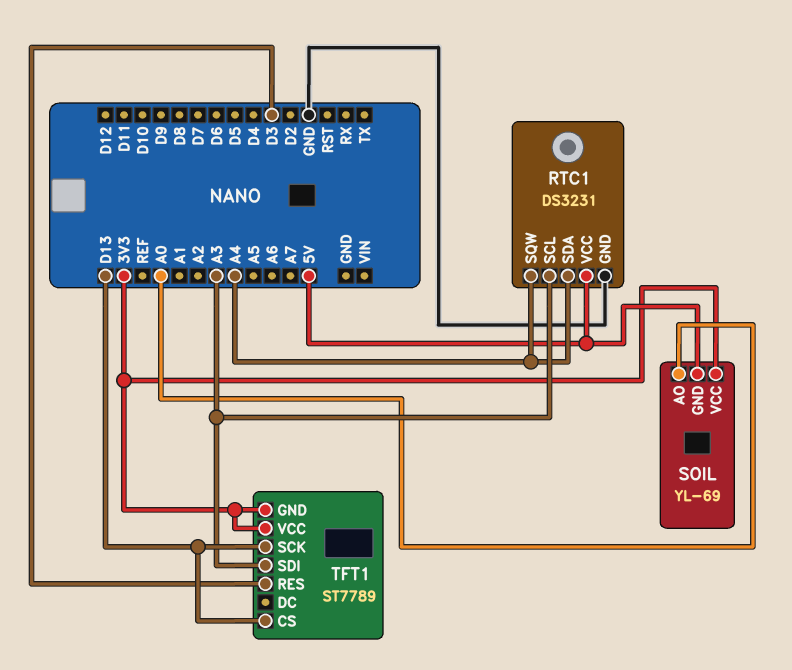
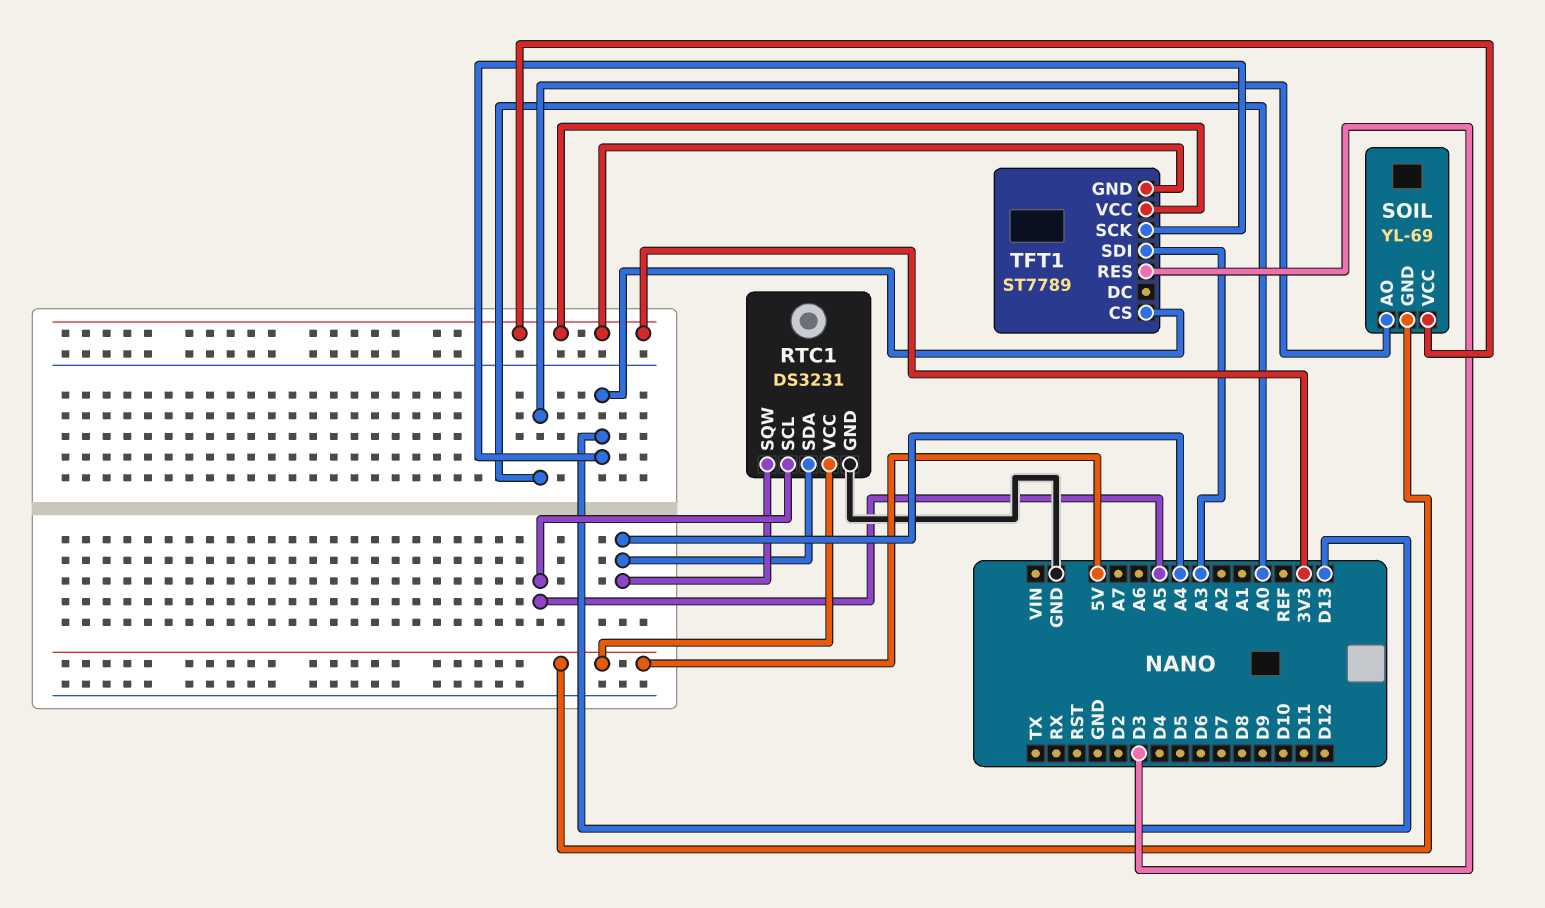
RTC1 pin SCL: A3 -> A5

